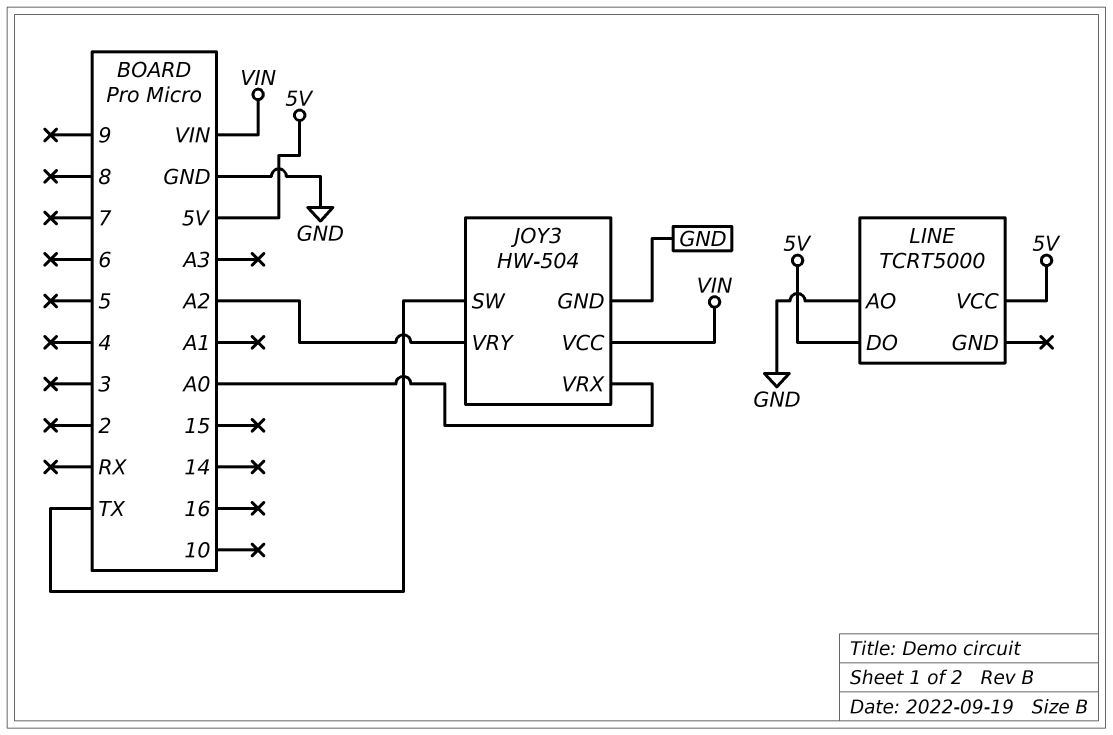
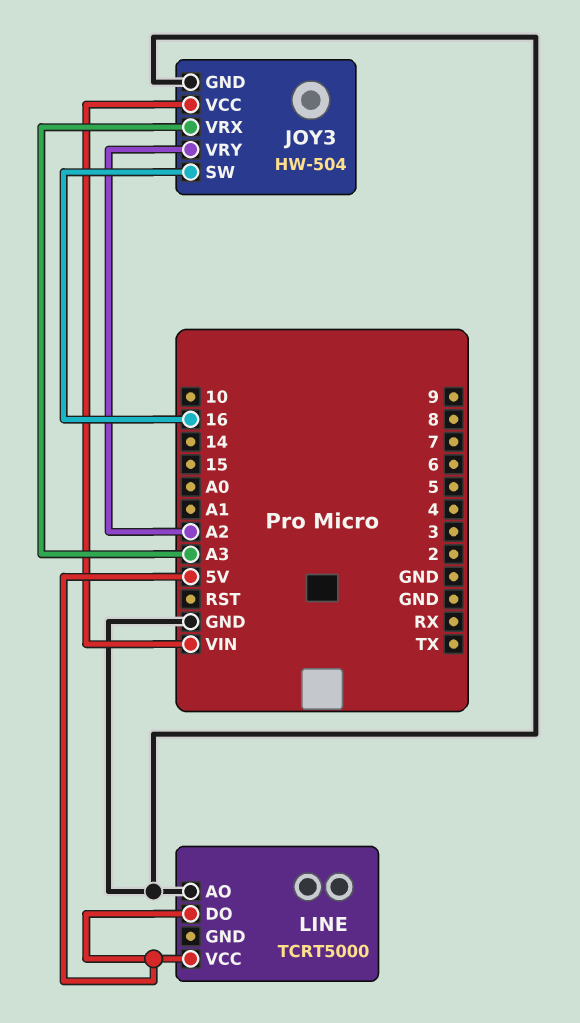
JOY3 pin SW: TX -> 16
JOY3 pin VRX: A0 -> A3

